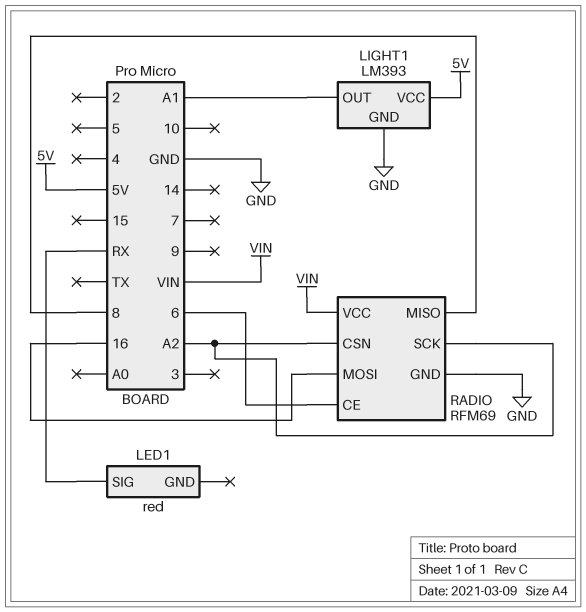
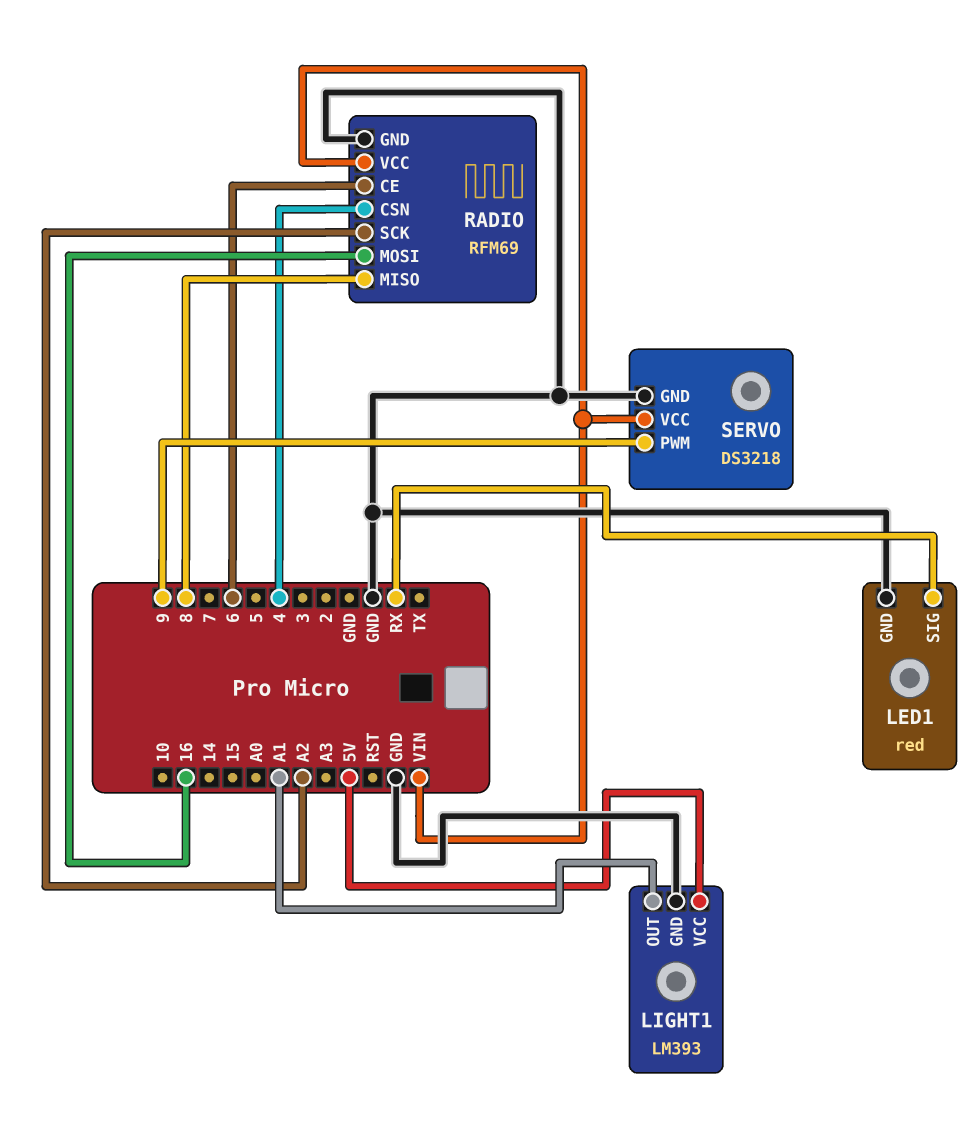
LED1 pin GND: none -> GND
RADIO pin CSN: A2 -> 4
SERVO: none -> DS3218
SERVO pin GND: none -> GND
SERVO pin PWM: none -> 9
SERVO pin VCC: none -> VIN

